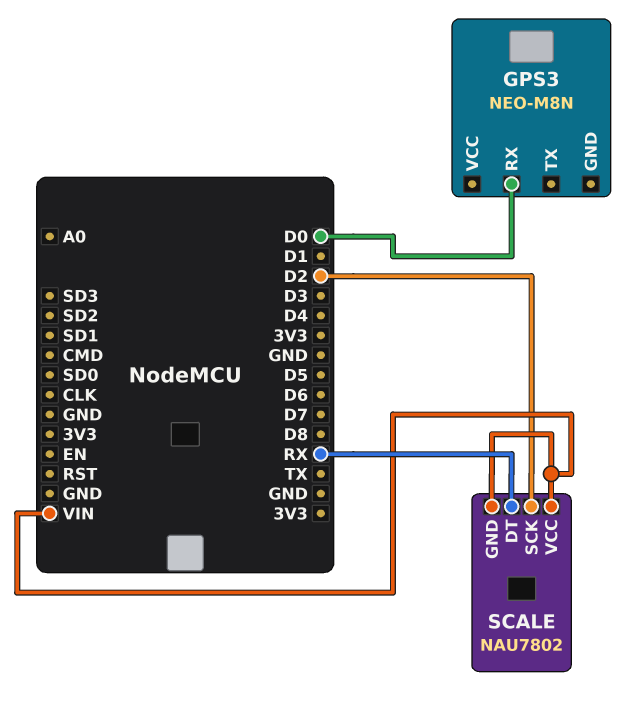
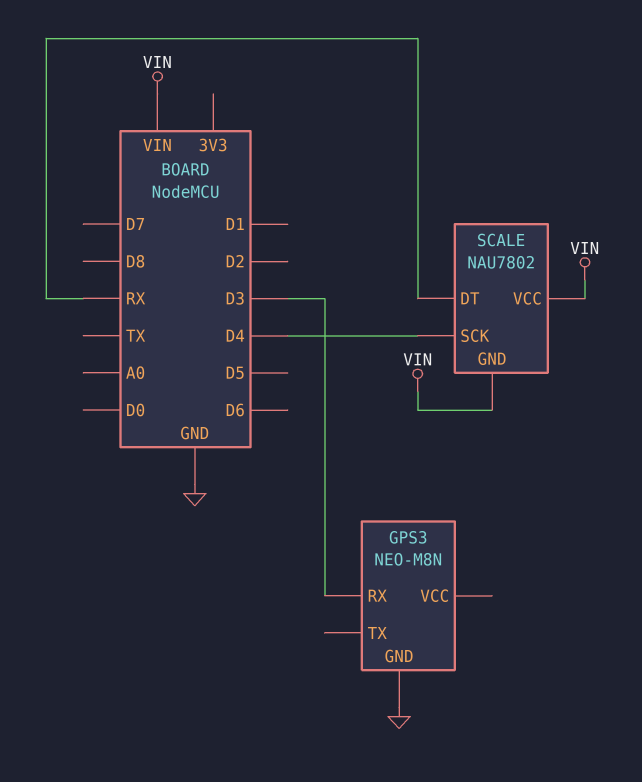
GPS3 pin GND: none -> GND
GPS3 pin RX: D0 -> D3
SCALE pin SCK: D2 -> D4

